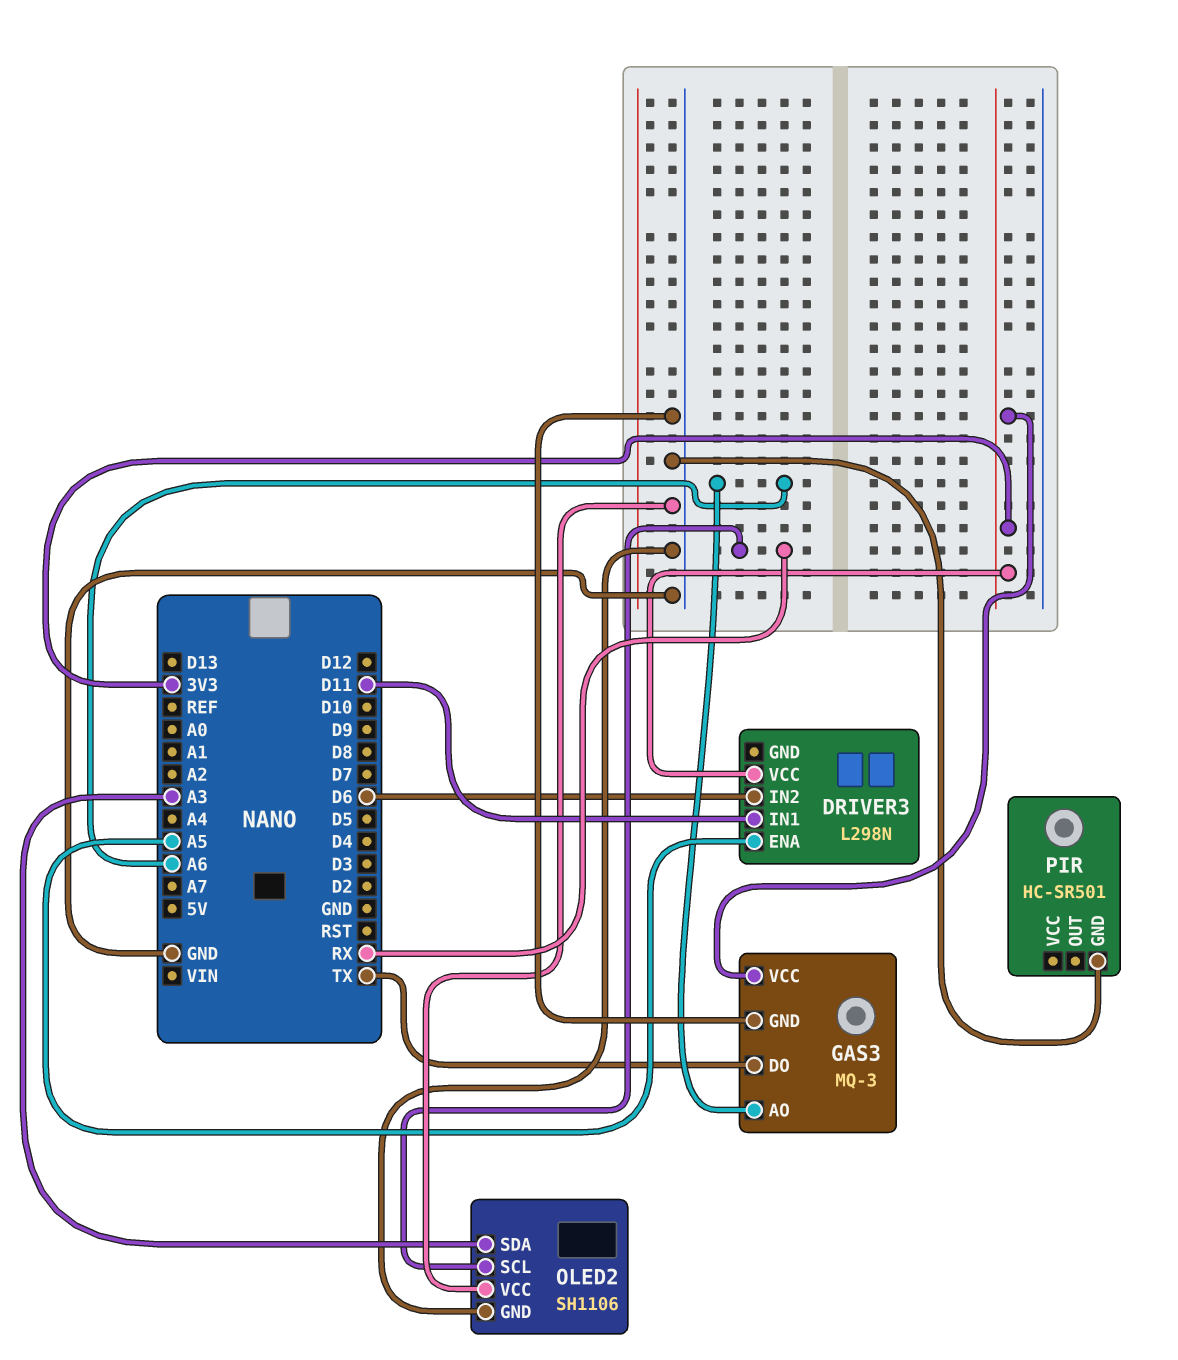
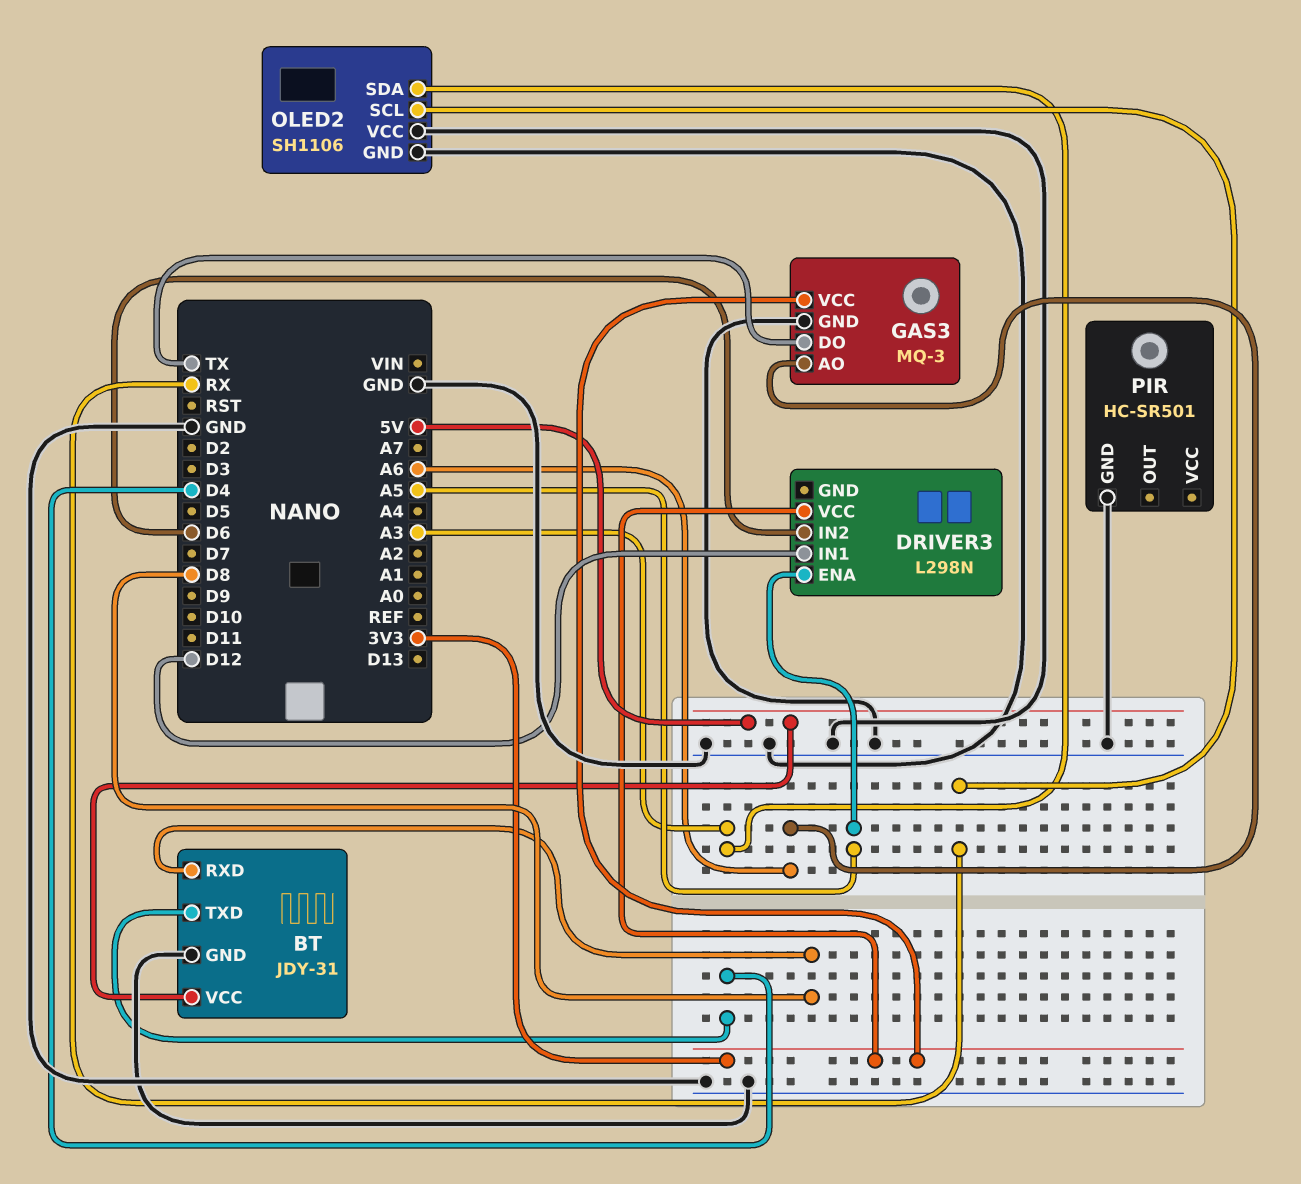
BT: none -> JDY-31
BT pin GND: none -> GND
BT pin RXD: none -> D8
BT pin TXD: none -> D4
BT pin VCC: none -> 5V
DRIVER3 pin IN1: D11 -> D12

